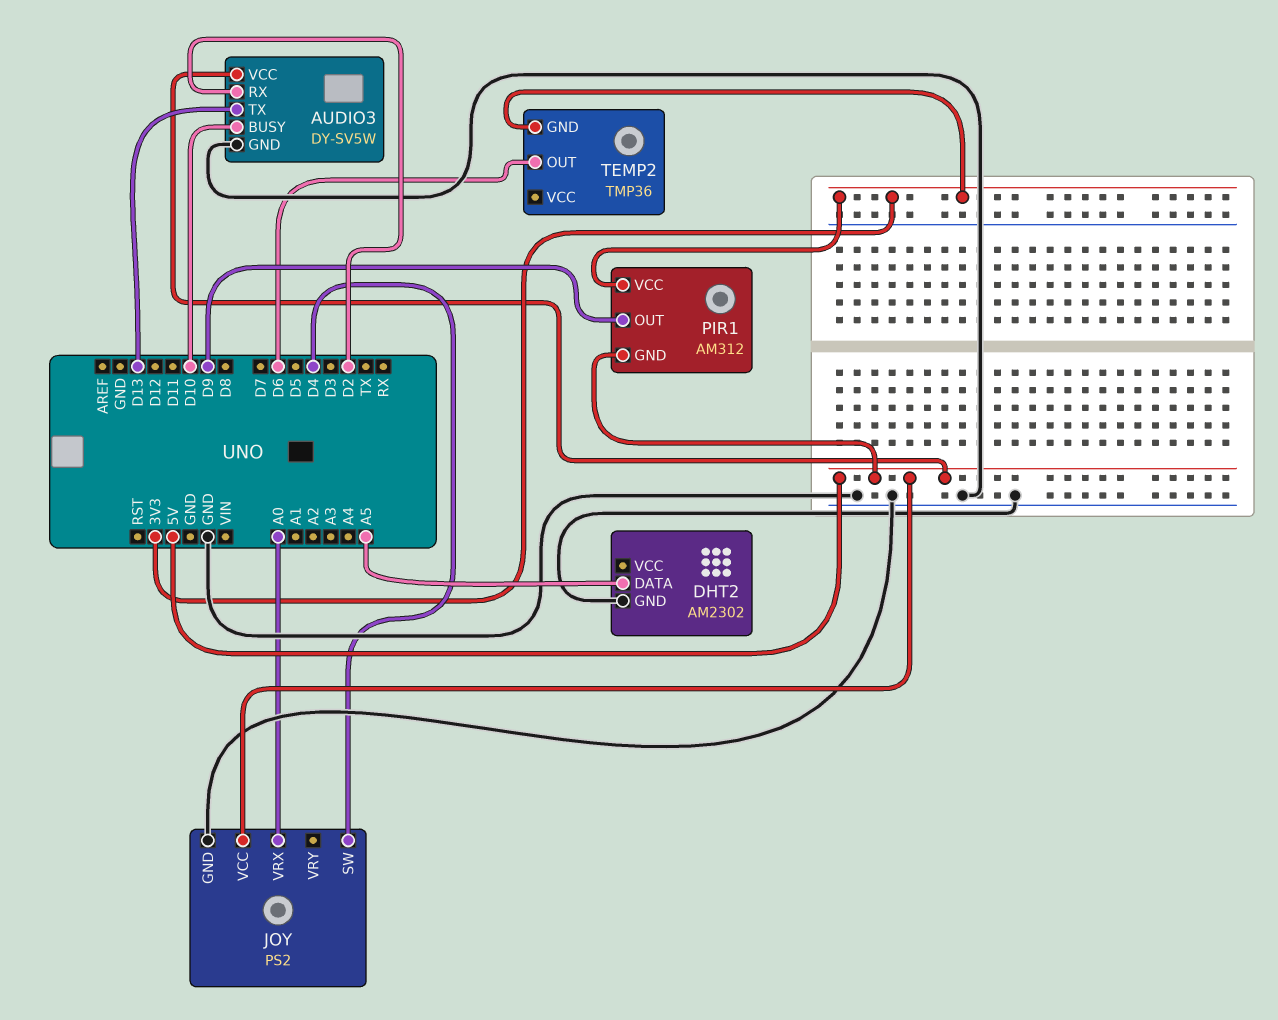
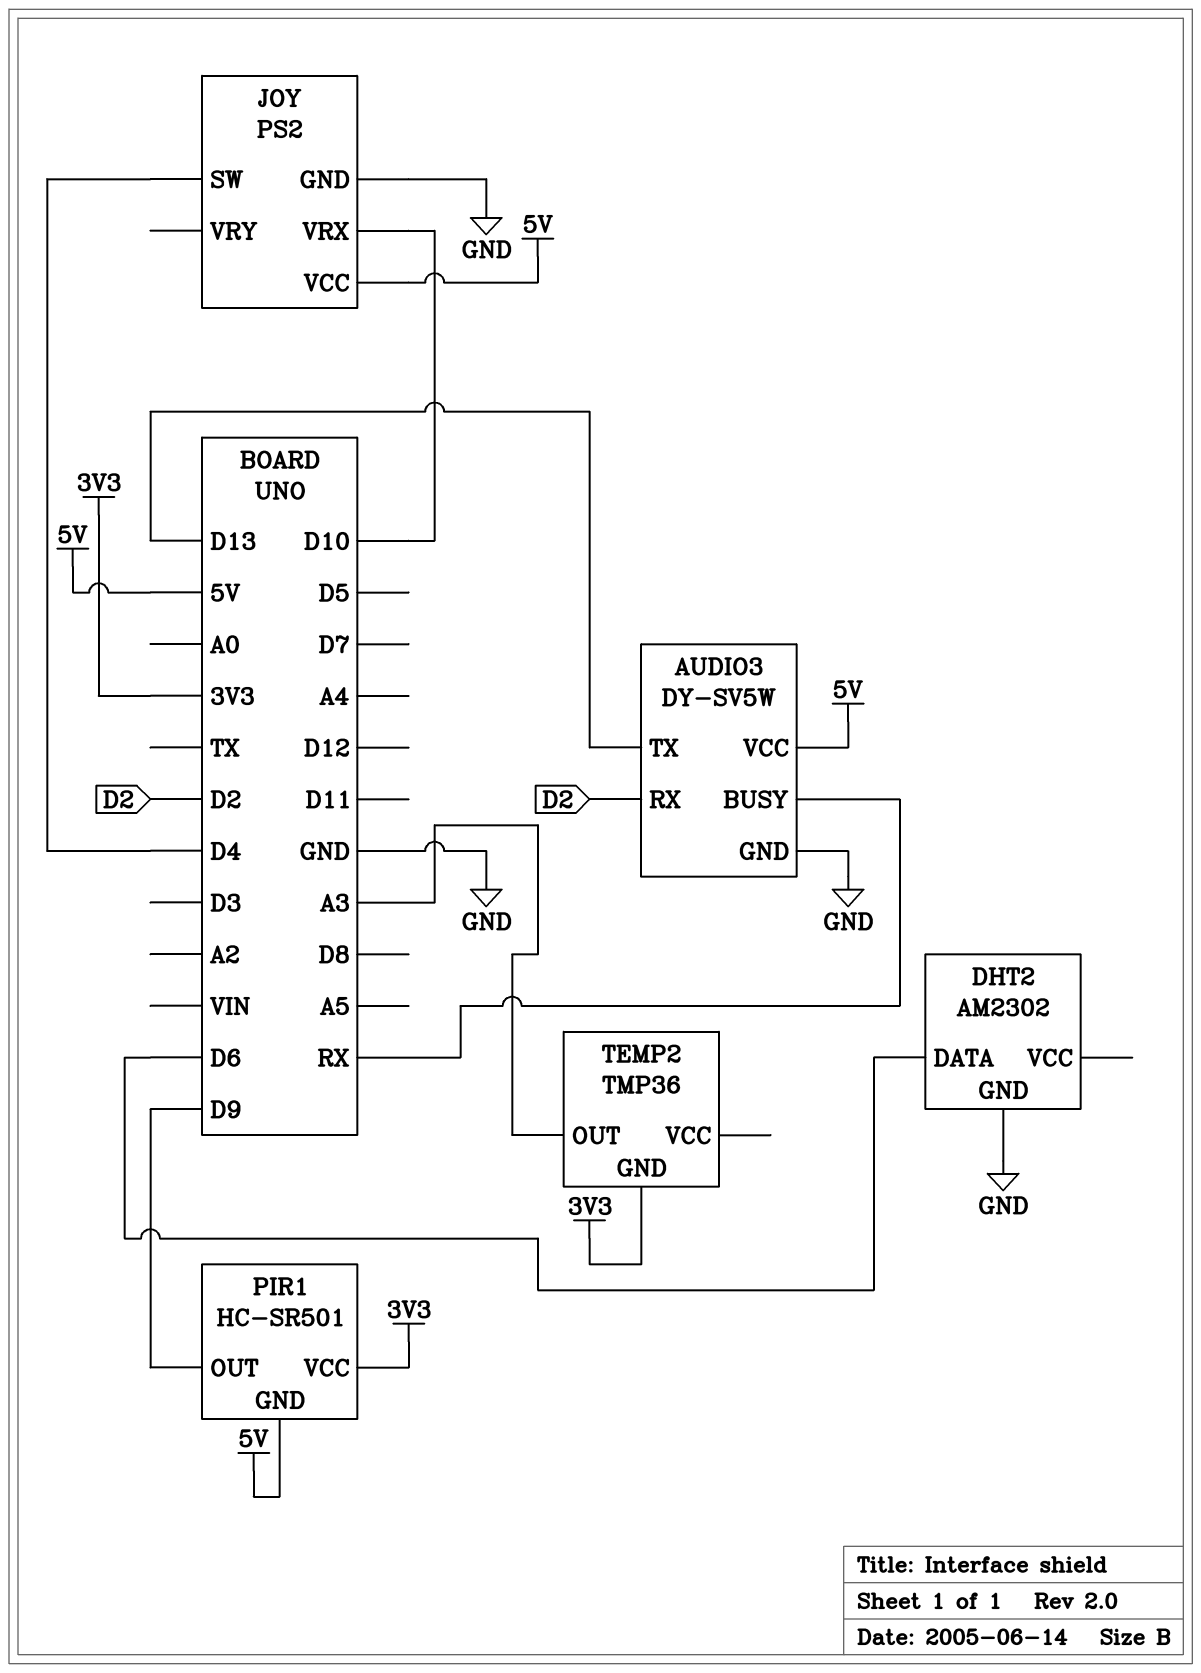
AUDIO3 pin BUSY: D10 -> RX
DHT2 pin DATA: A5 -> D6
JOY pin VRX: A0 -> D10
PIR1: AM312 -> HC-SR501
TEMP2 pin OUT: D6 -> A3

